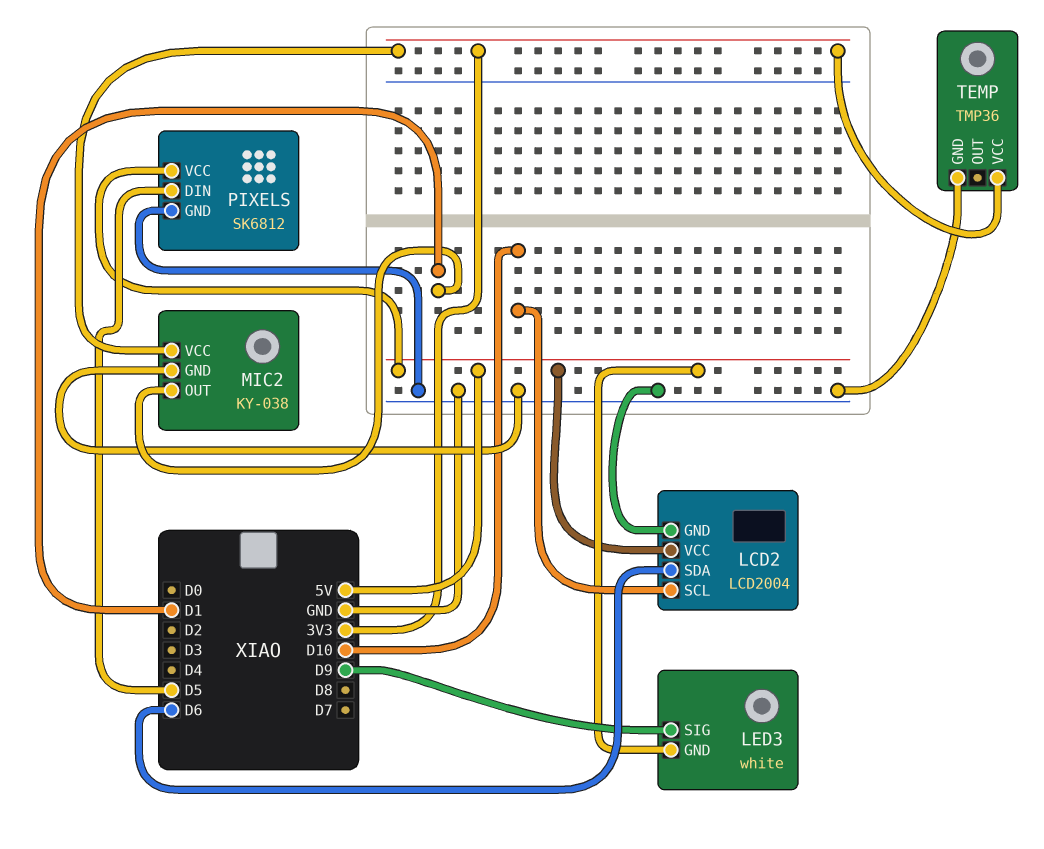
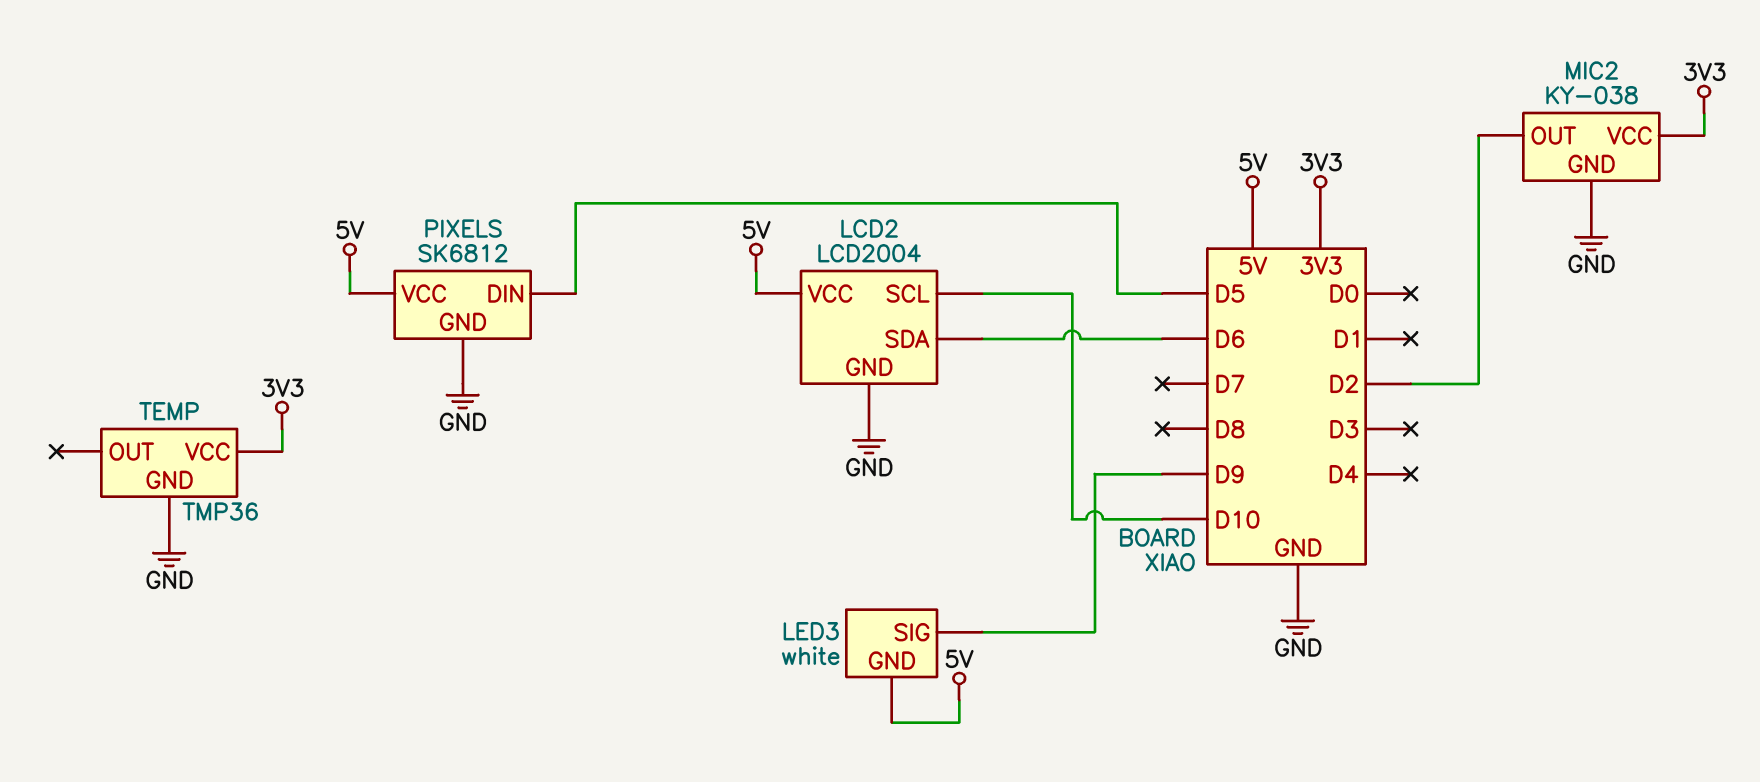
MIC2 pin OUT: D1 -> D2

